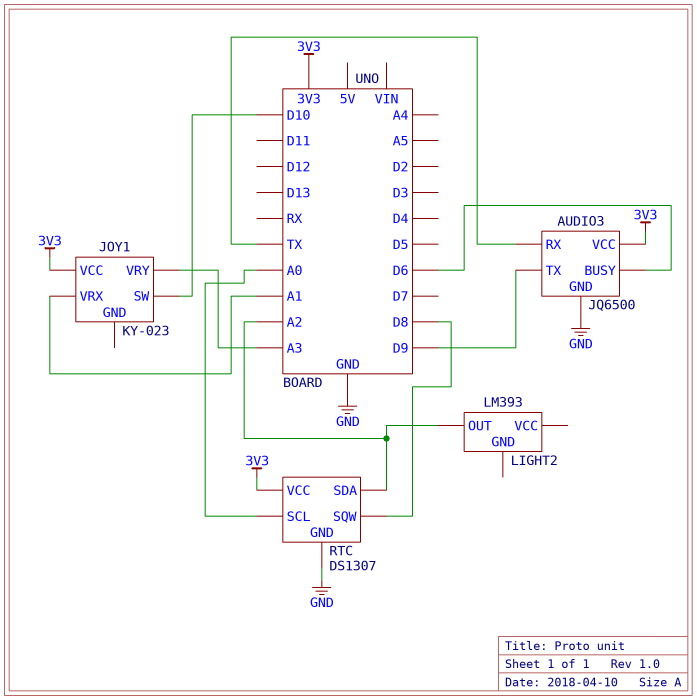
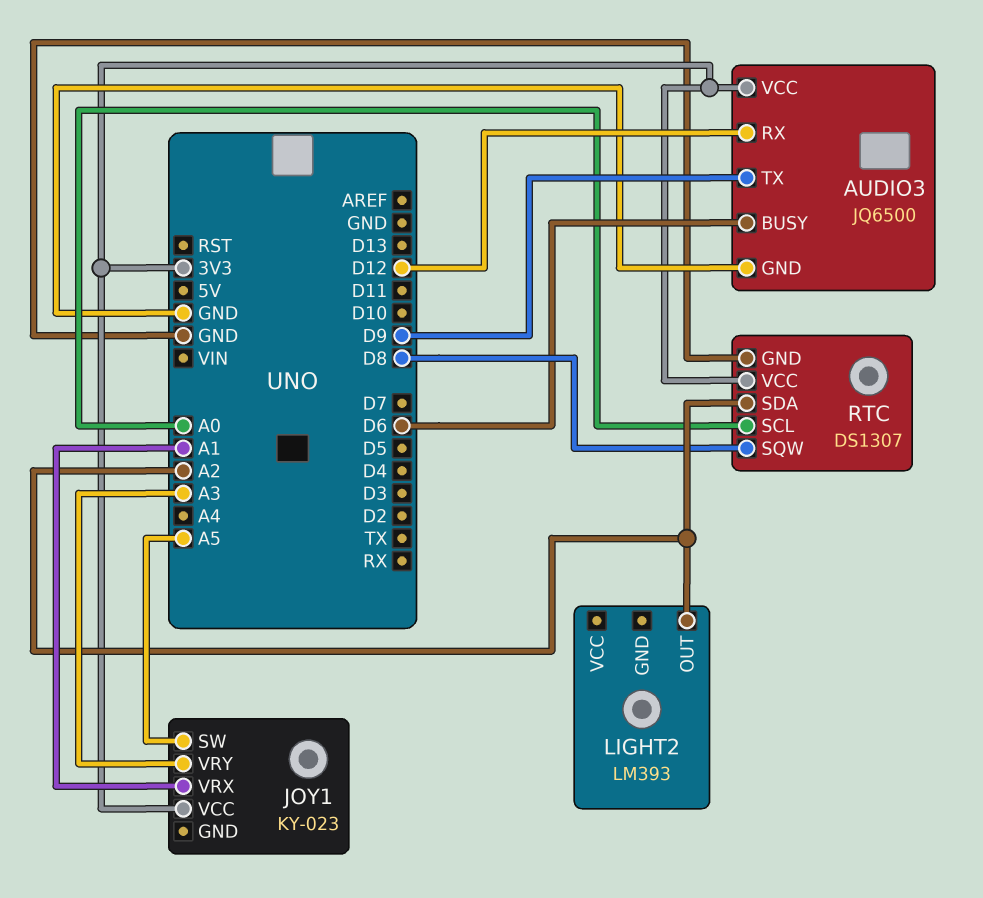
AUDIO3 pin RX: TX -> D12
JOY1 pin SW: D10 -> A5

